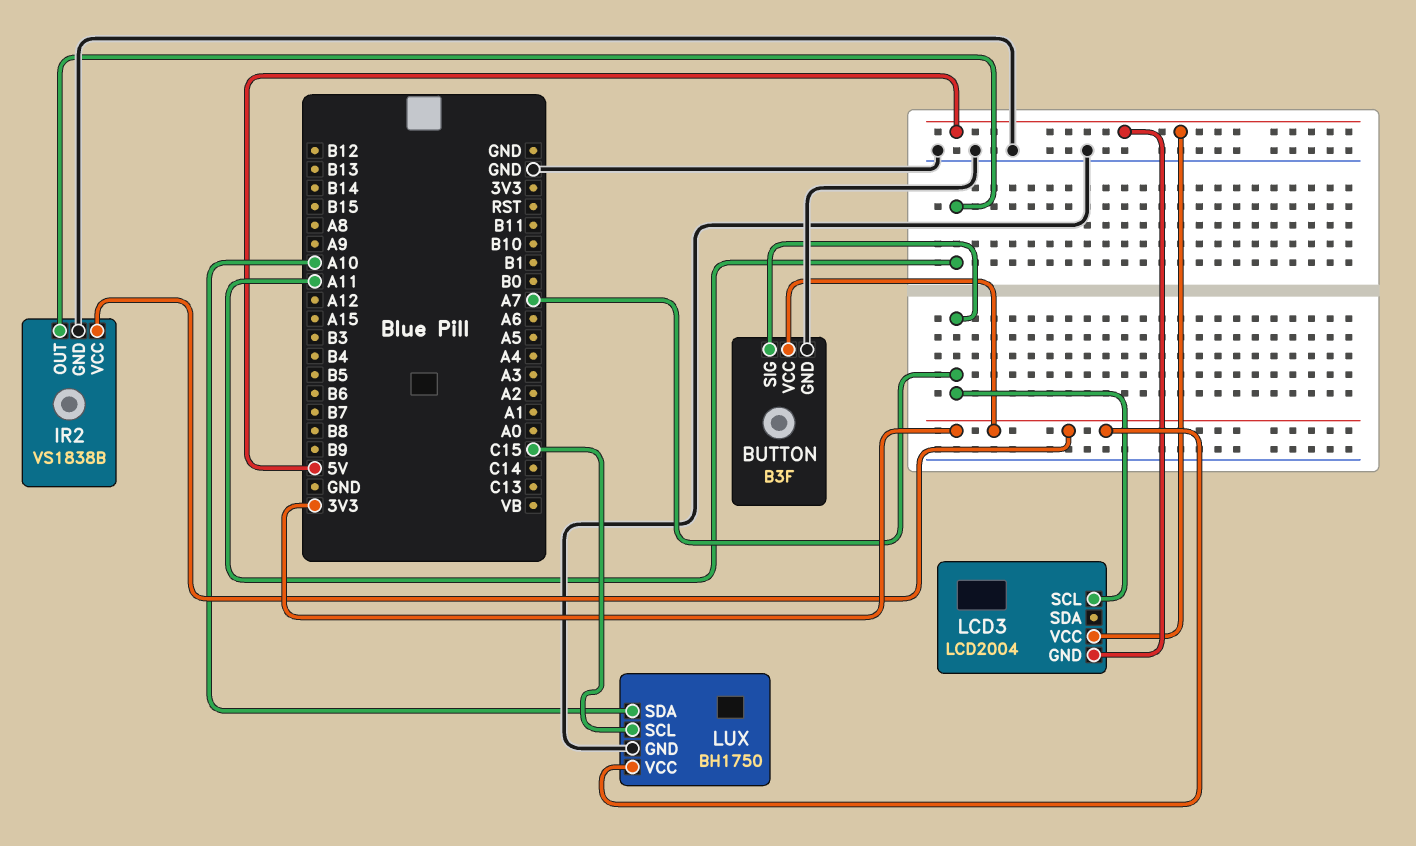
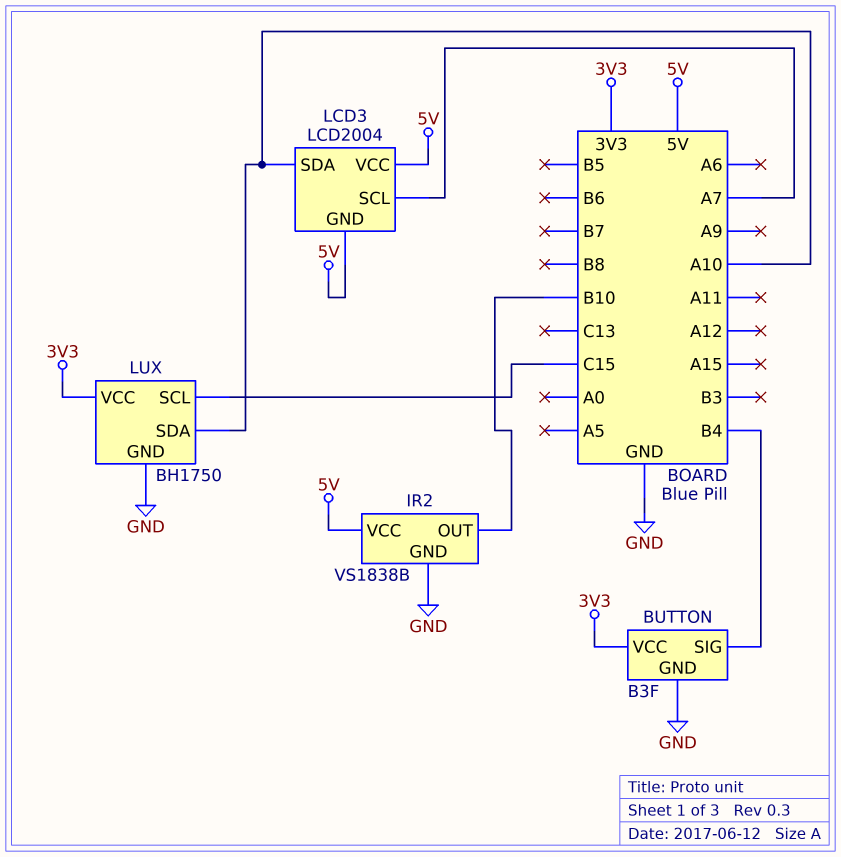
BUTTON pin SIG: A7 -> B4
IR2 pin OUT: A11 -> B10
IR2 pin VCC: 3V3 -> 5V
LCD3 pin SDA: none -> A10

